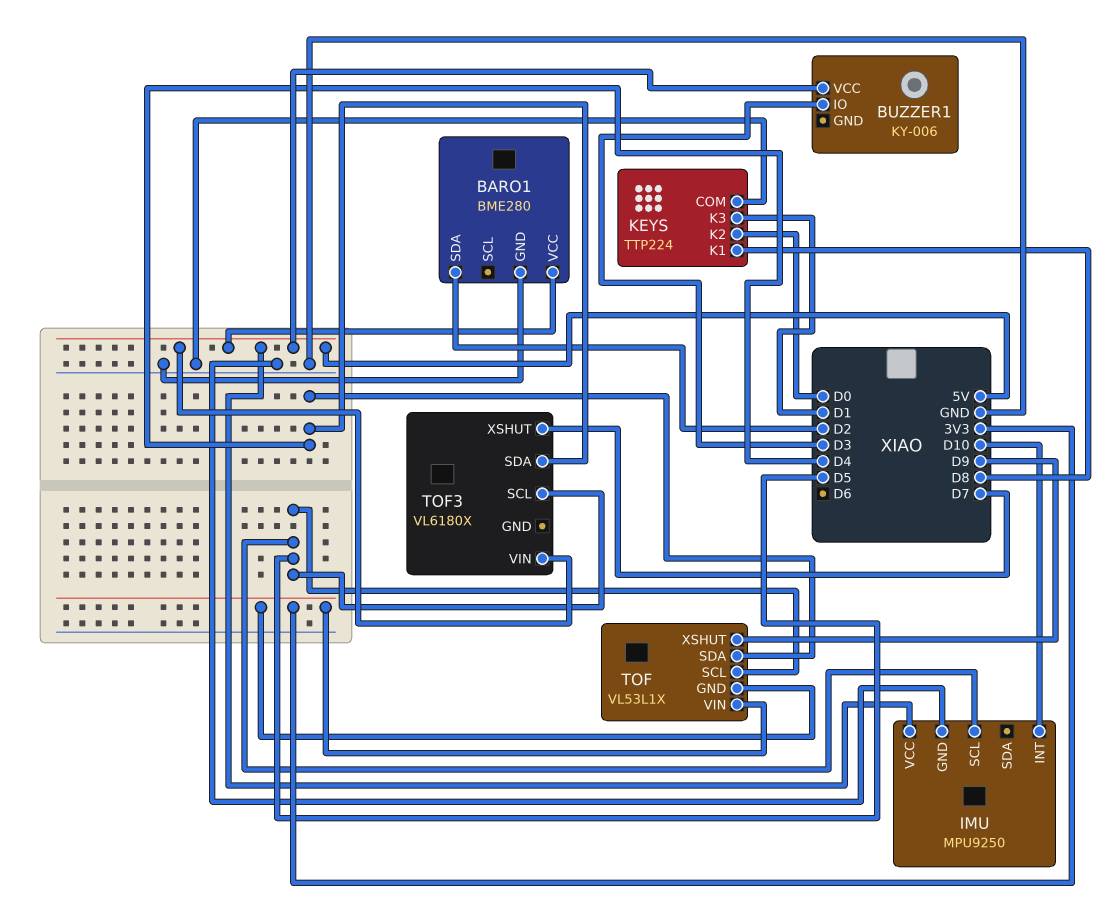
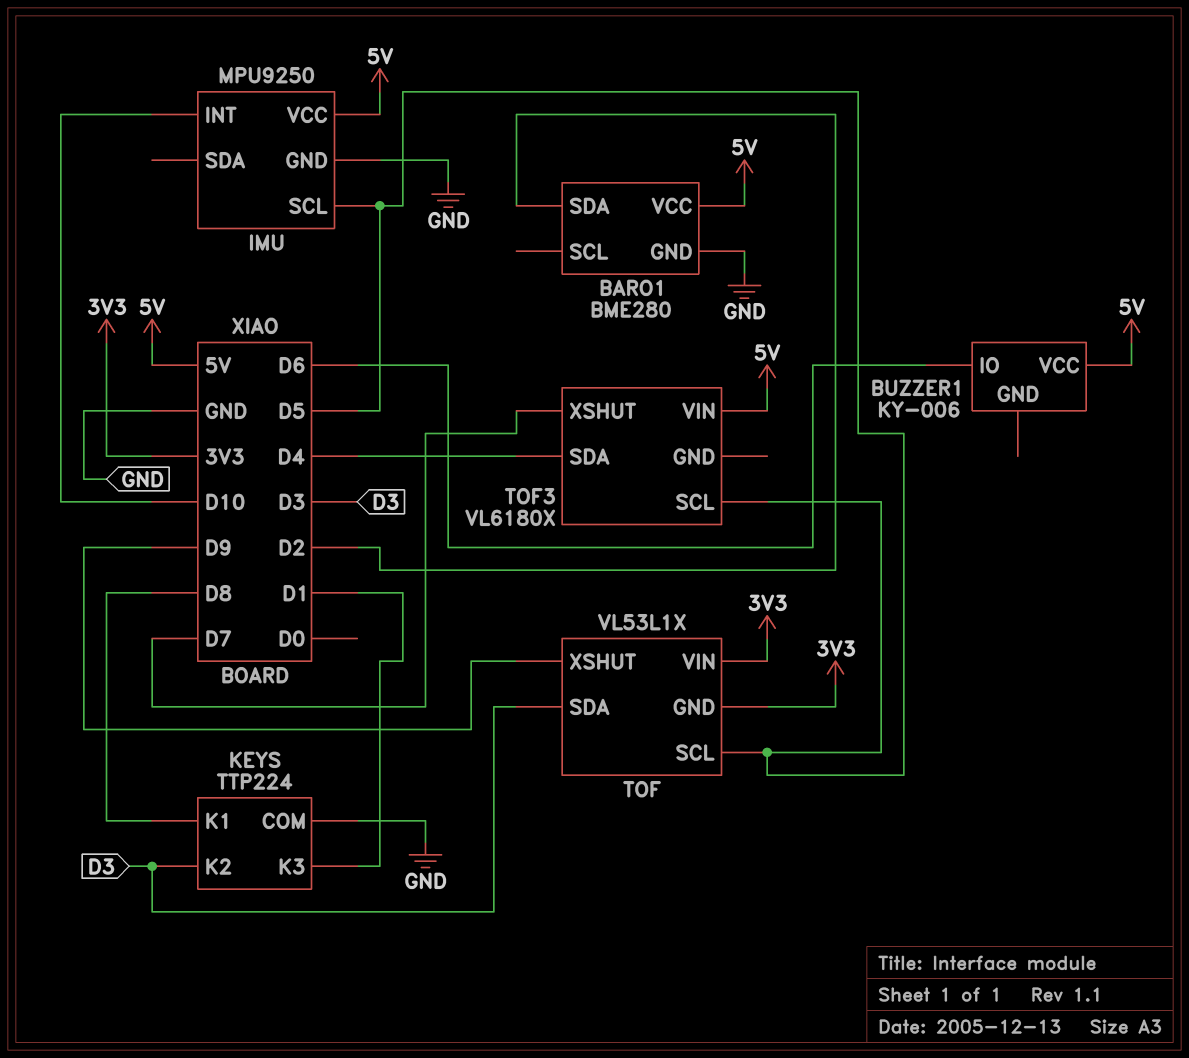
BUZZER1 pin IO: D3 -> D6
KEYS pin K2: D0 -> D3
TOF pin SDA: D4 -> D3

